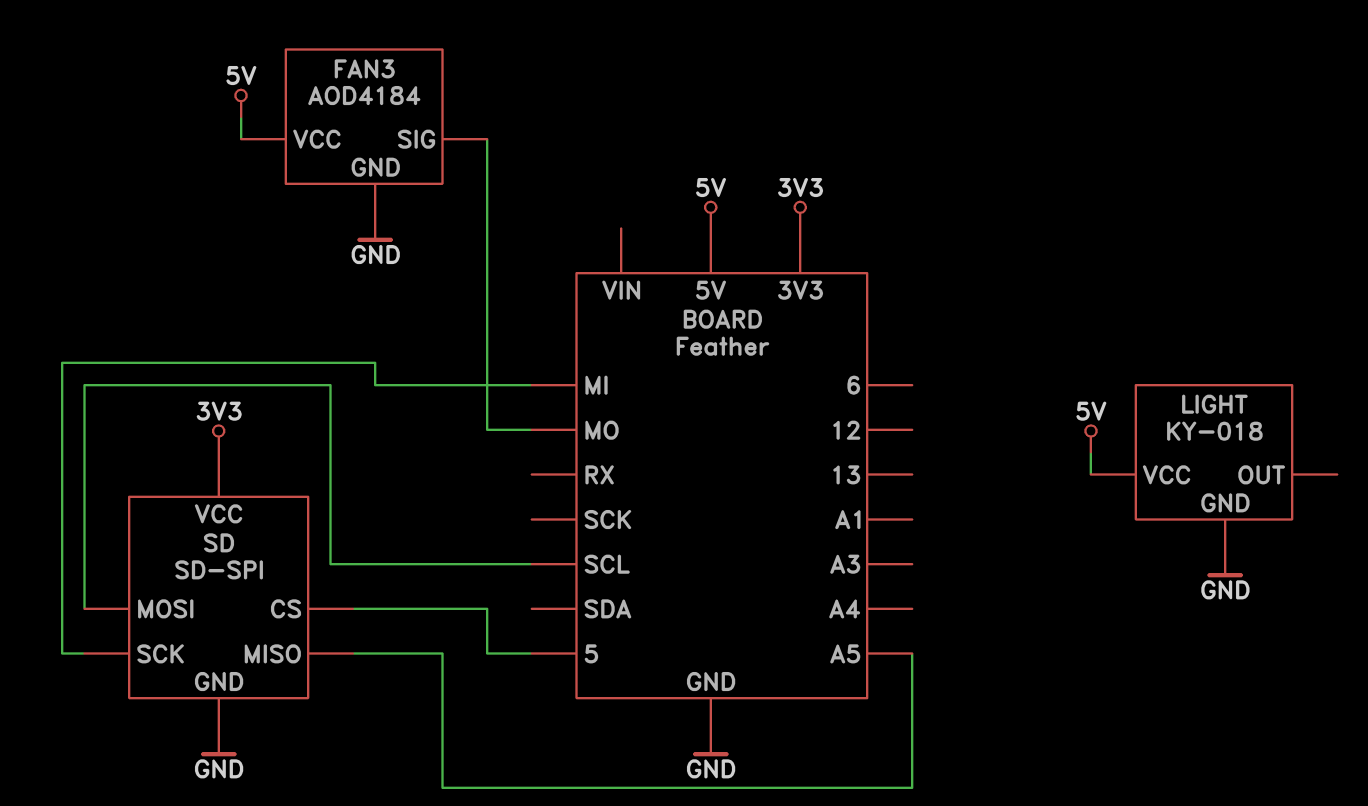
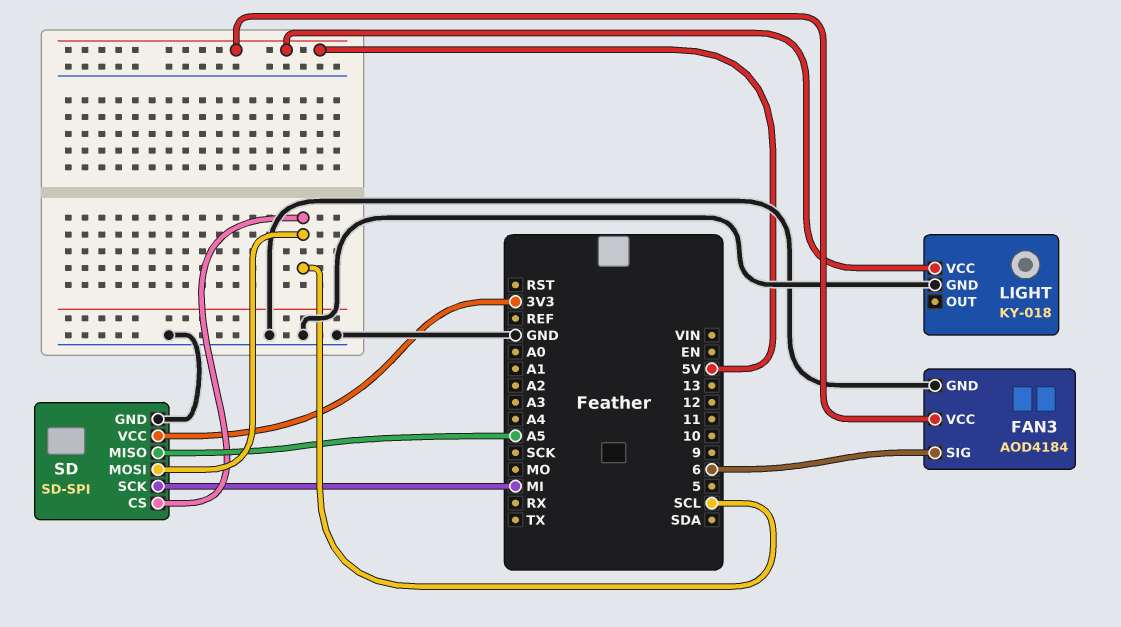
FAN3 pin SIG: MO -> 6
SD pin CS: 5 -> SCL

